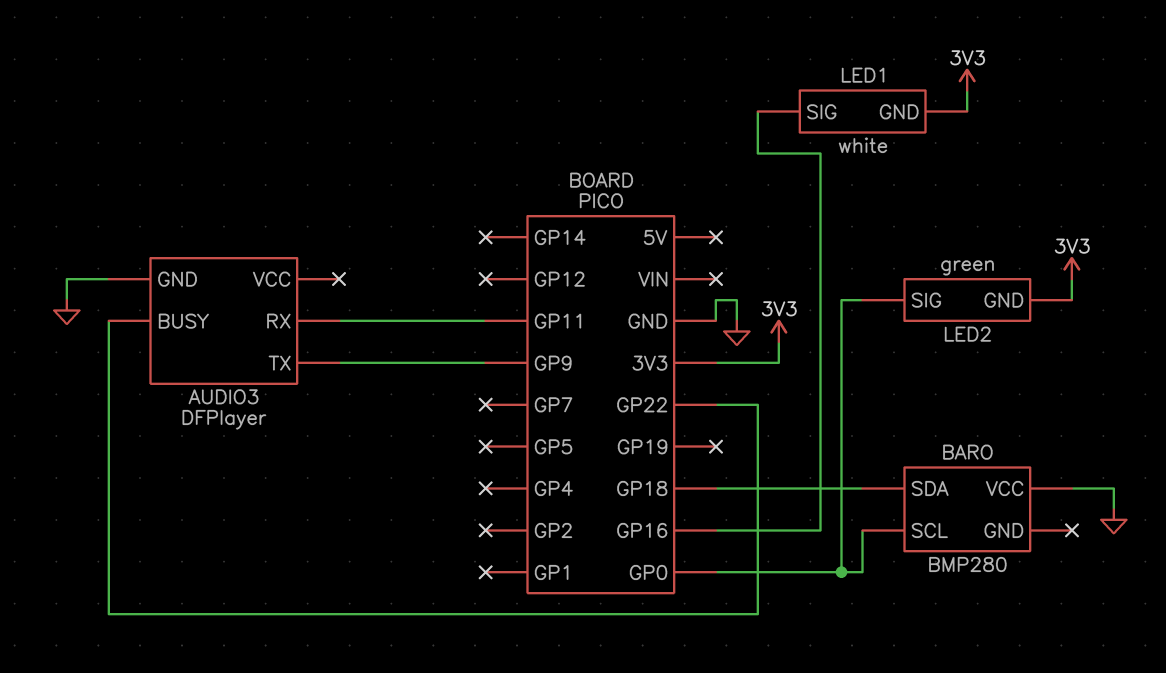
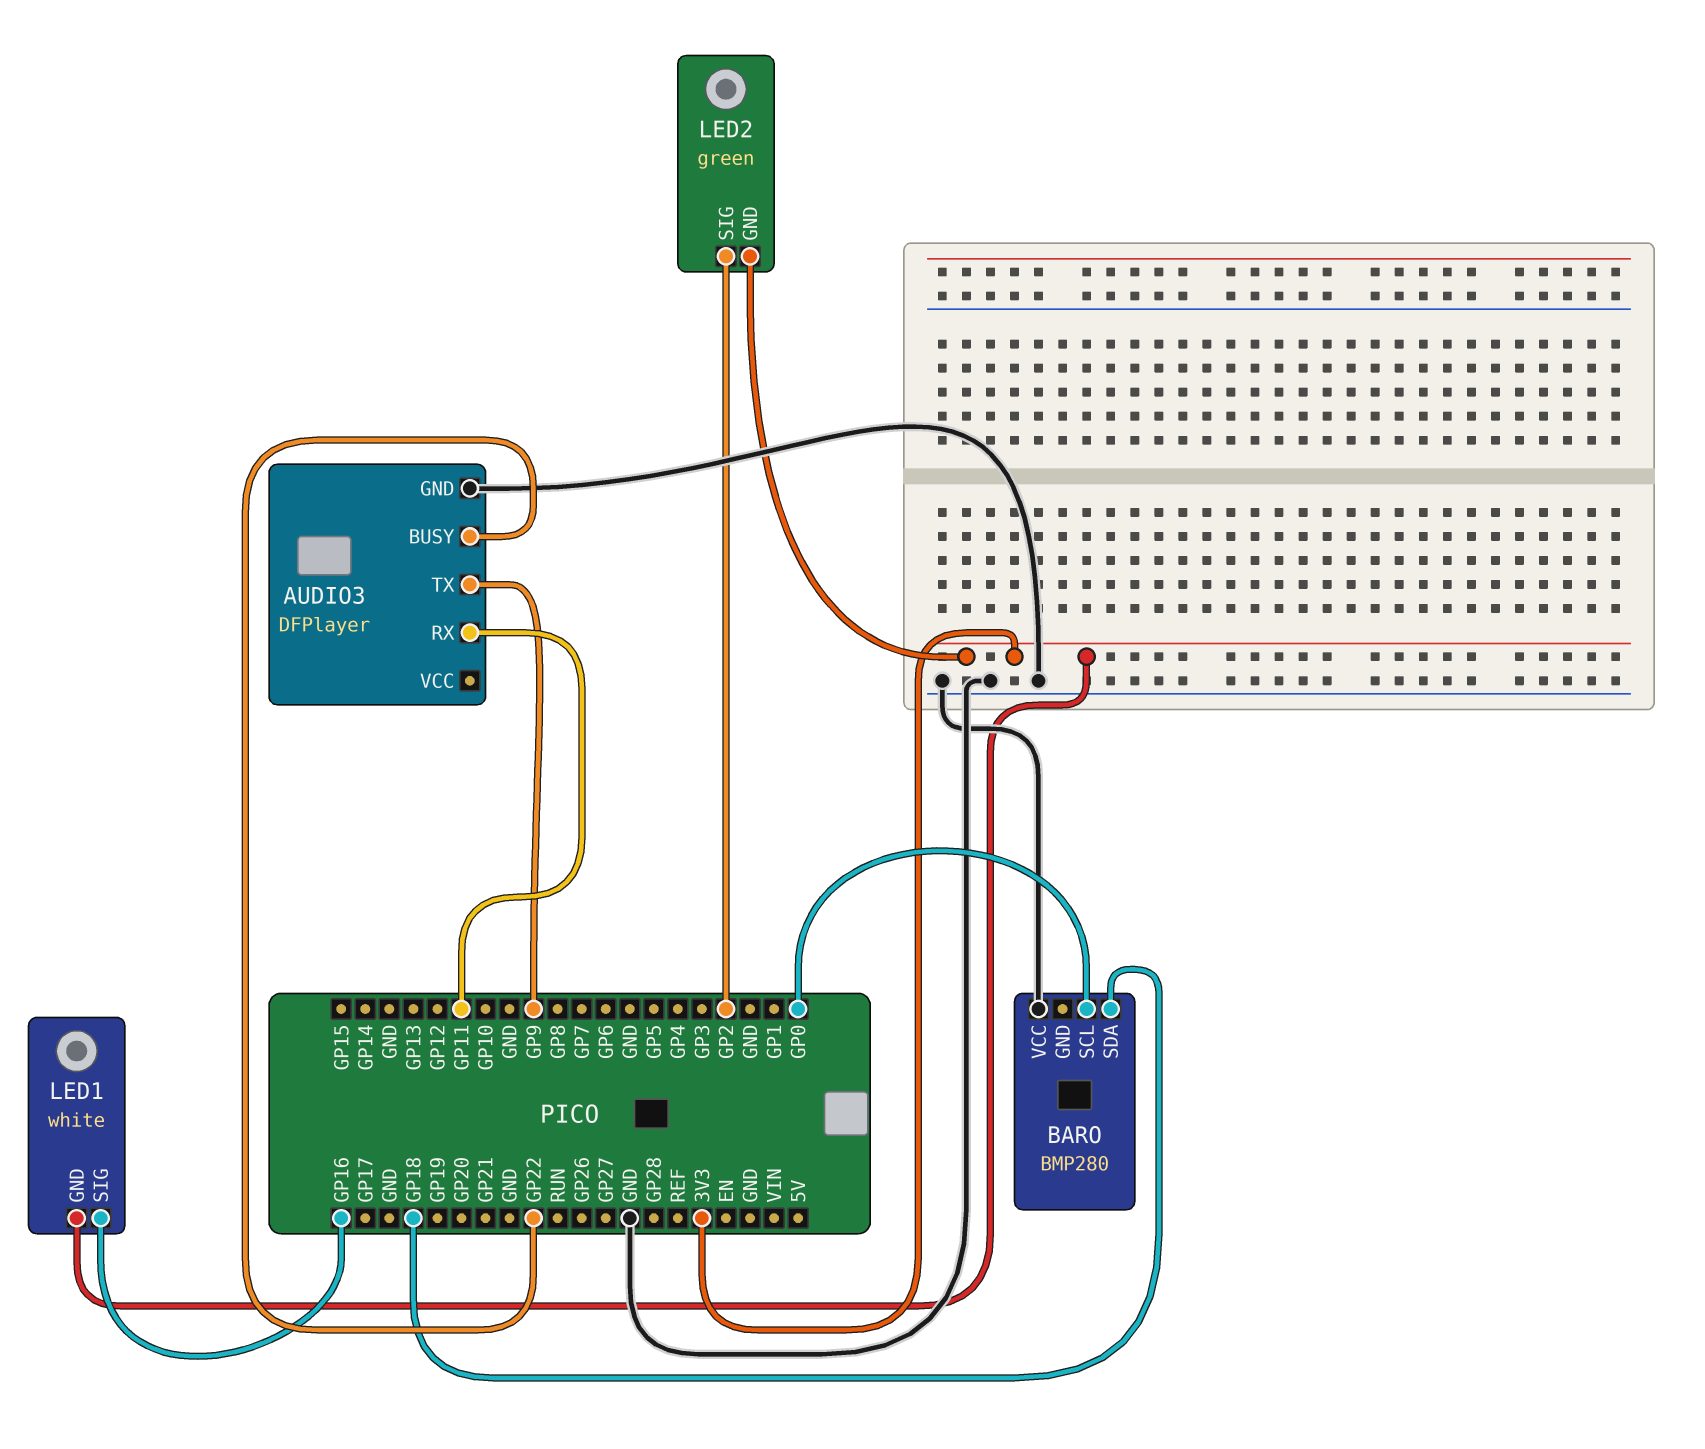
LED2 pin SIG: GP0 -> GP2

